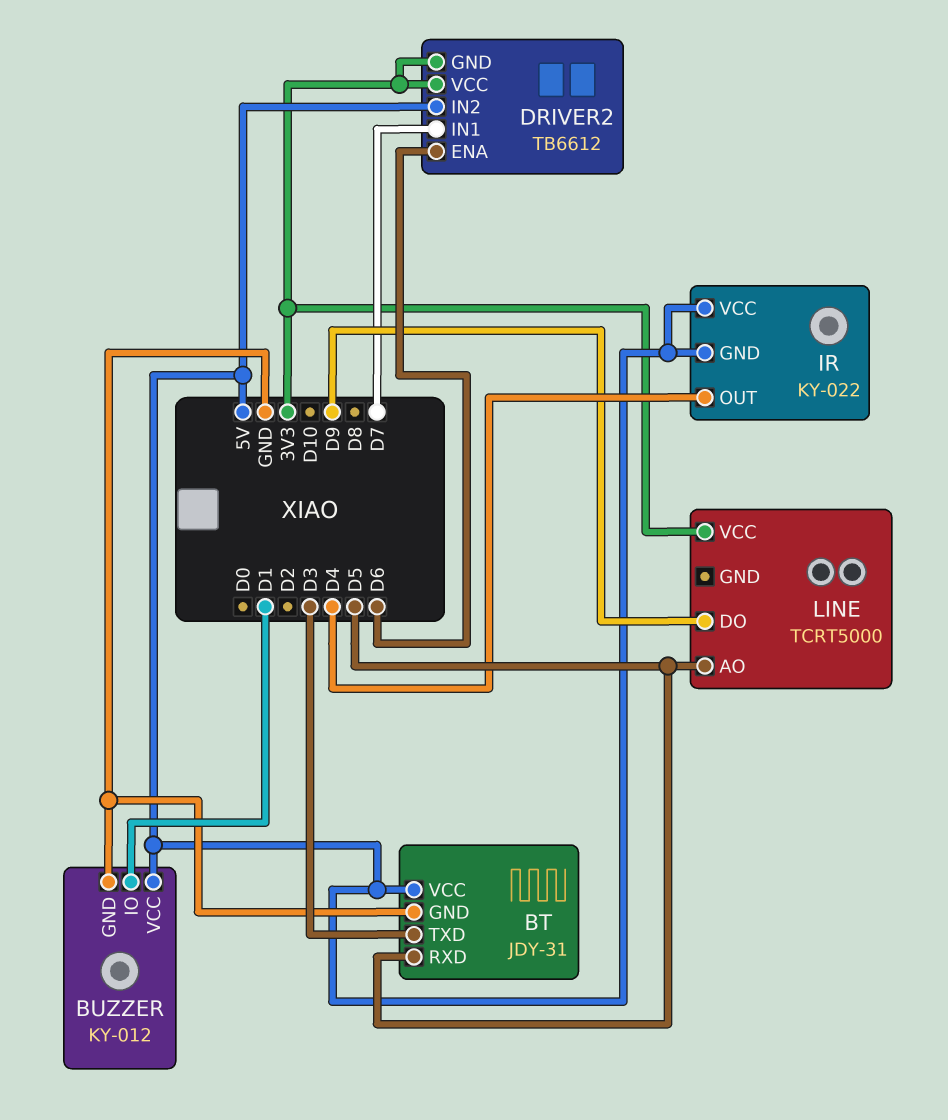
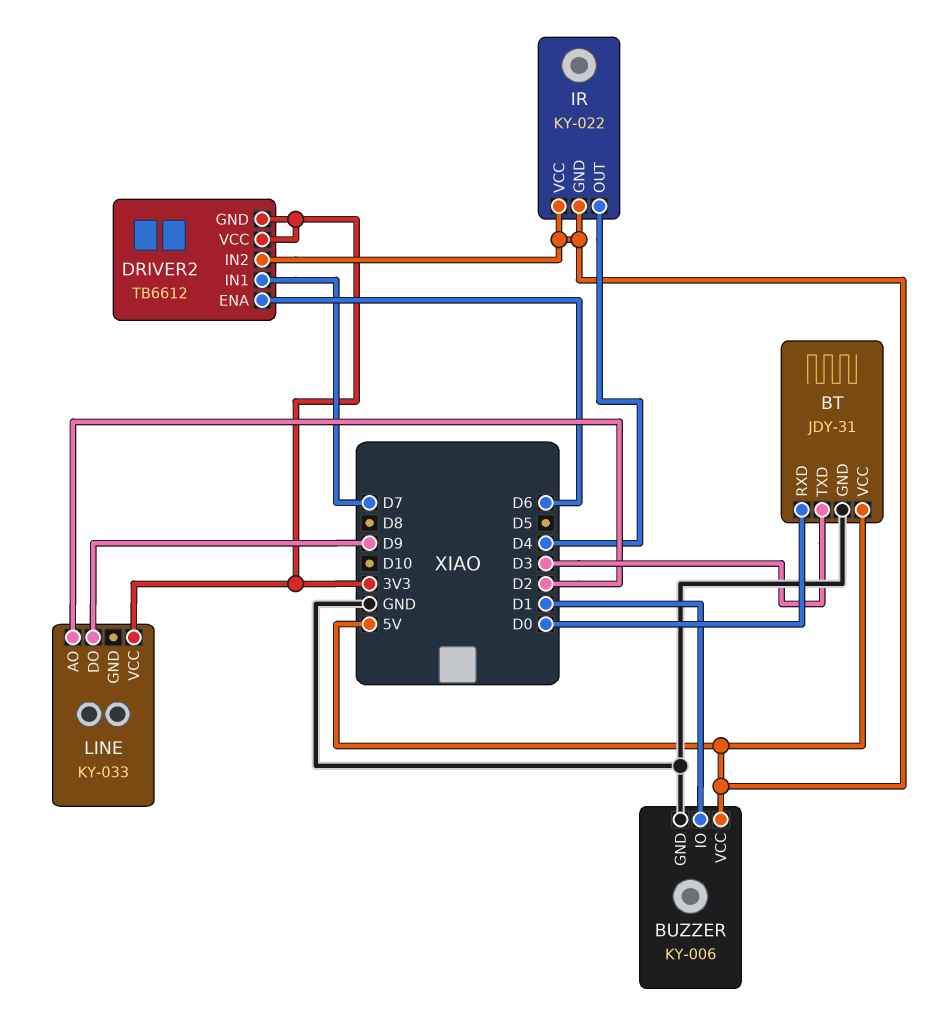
BT pin RXD: D5 -> D0
BUZZER: KY-012 -> KY-006
LINE: TCRT5000 -> KY-033
LINE pin AO: D5 -> D2

